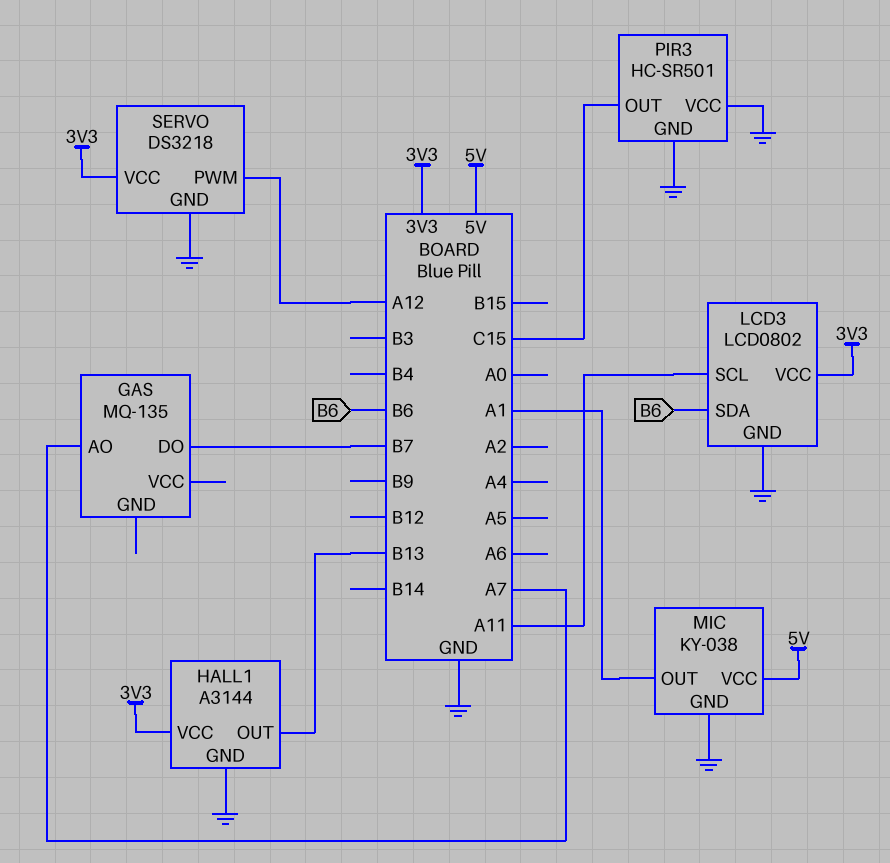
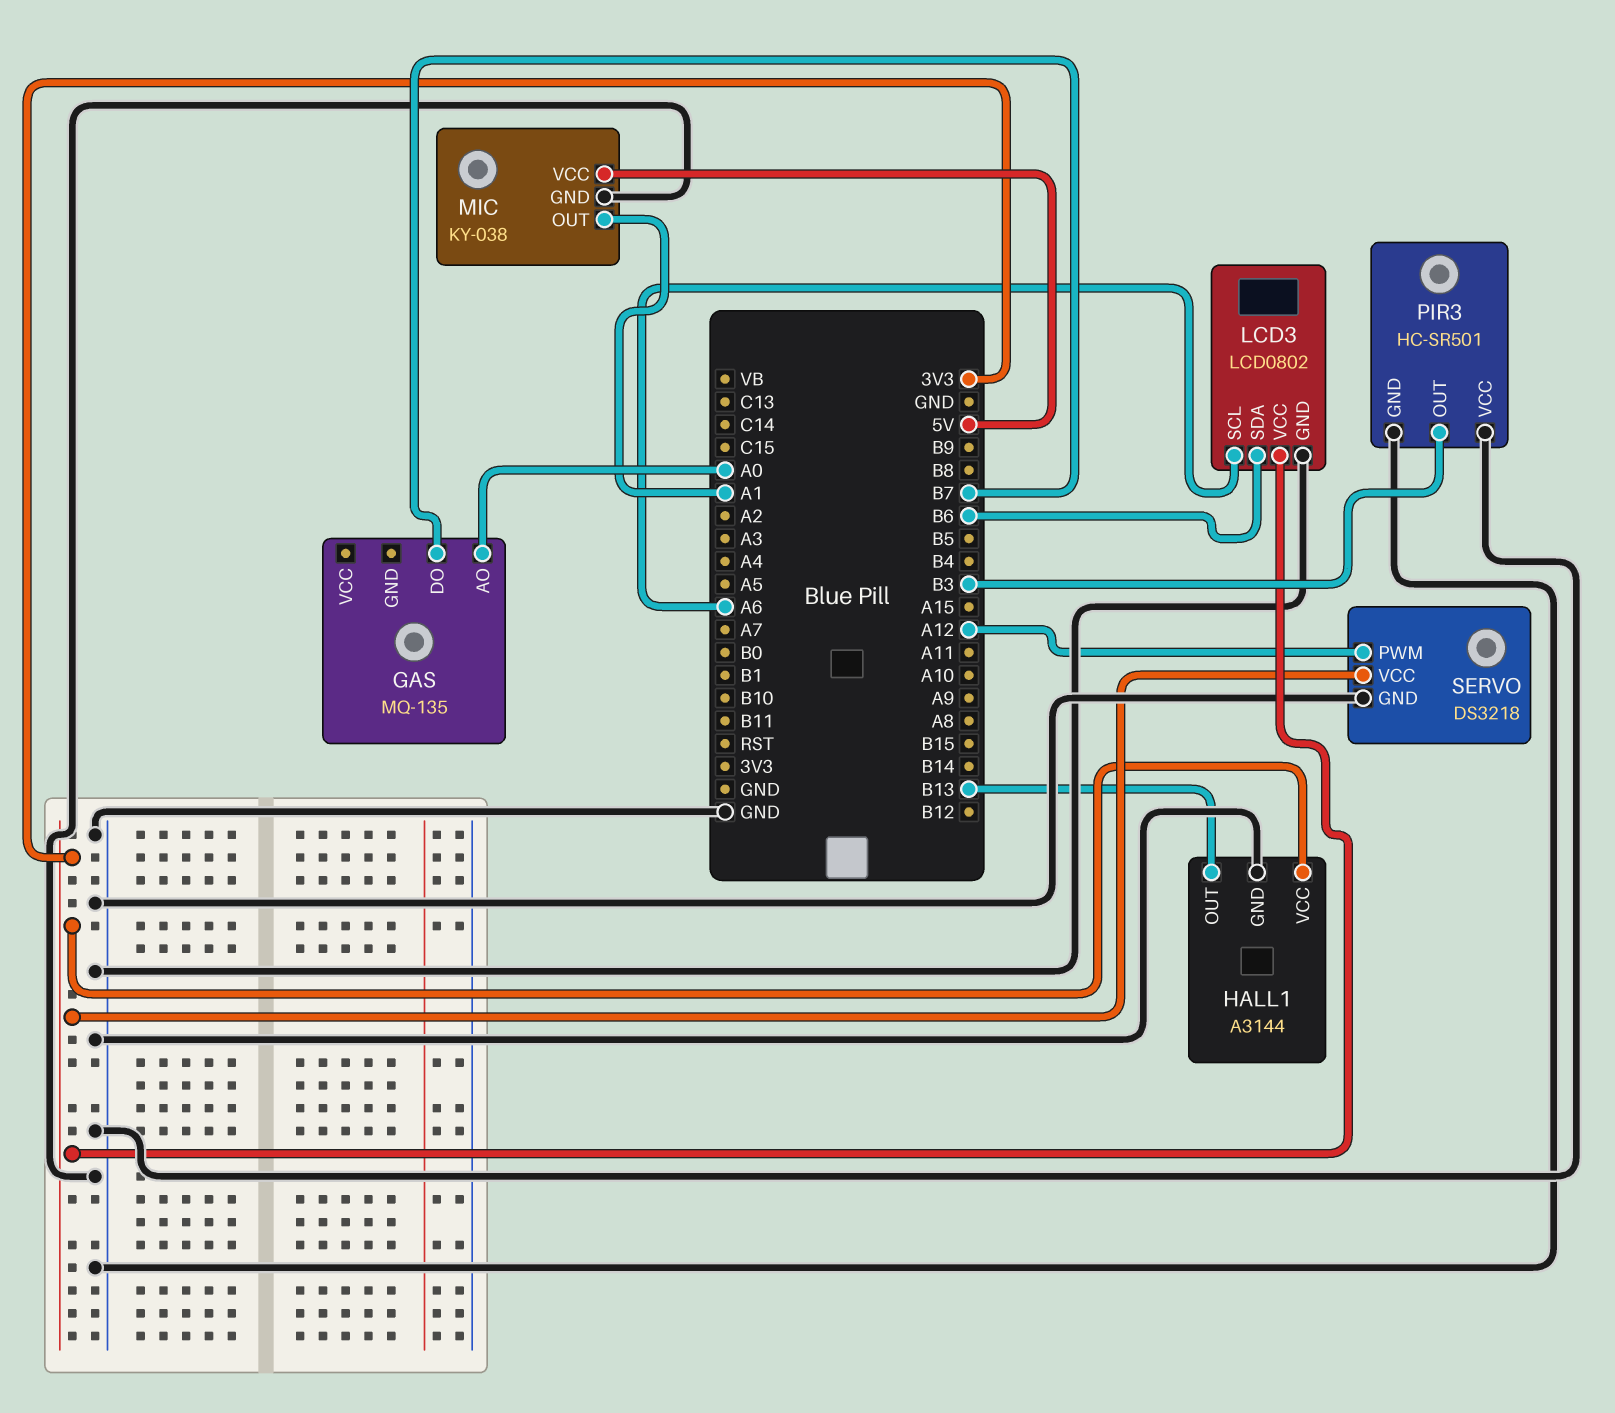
GAS pin AO: A7 -> A0
LCD3 pin SCL: A11 -> A6
PIR3 pin OUT: C15 -> B3

